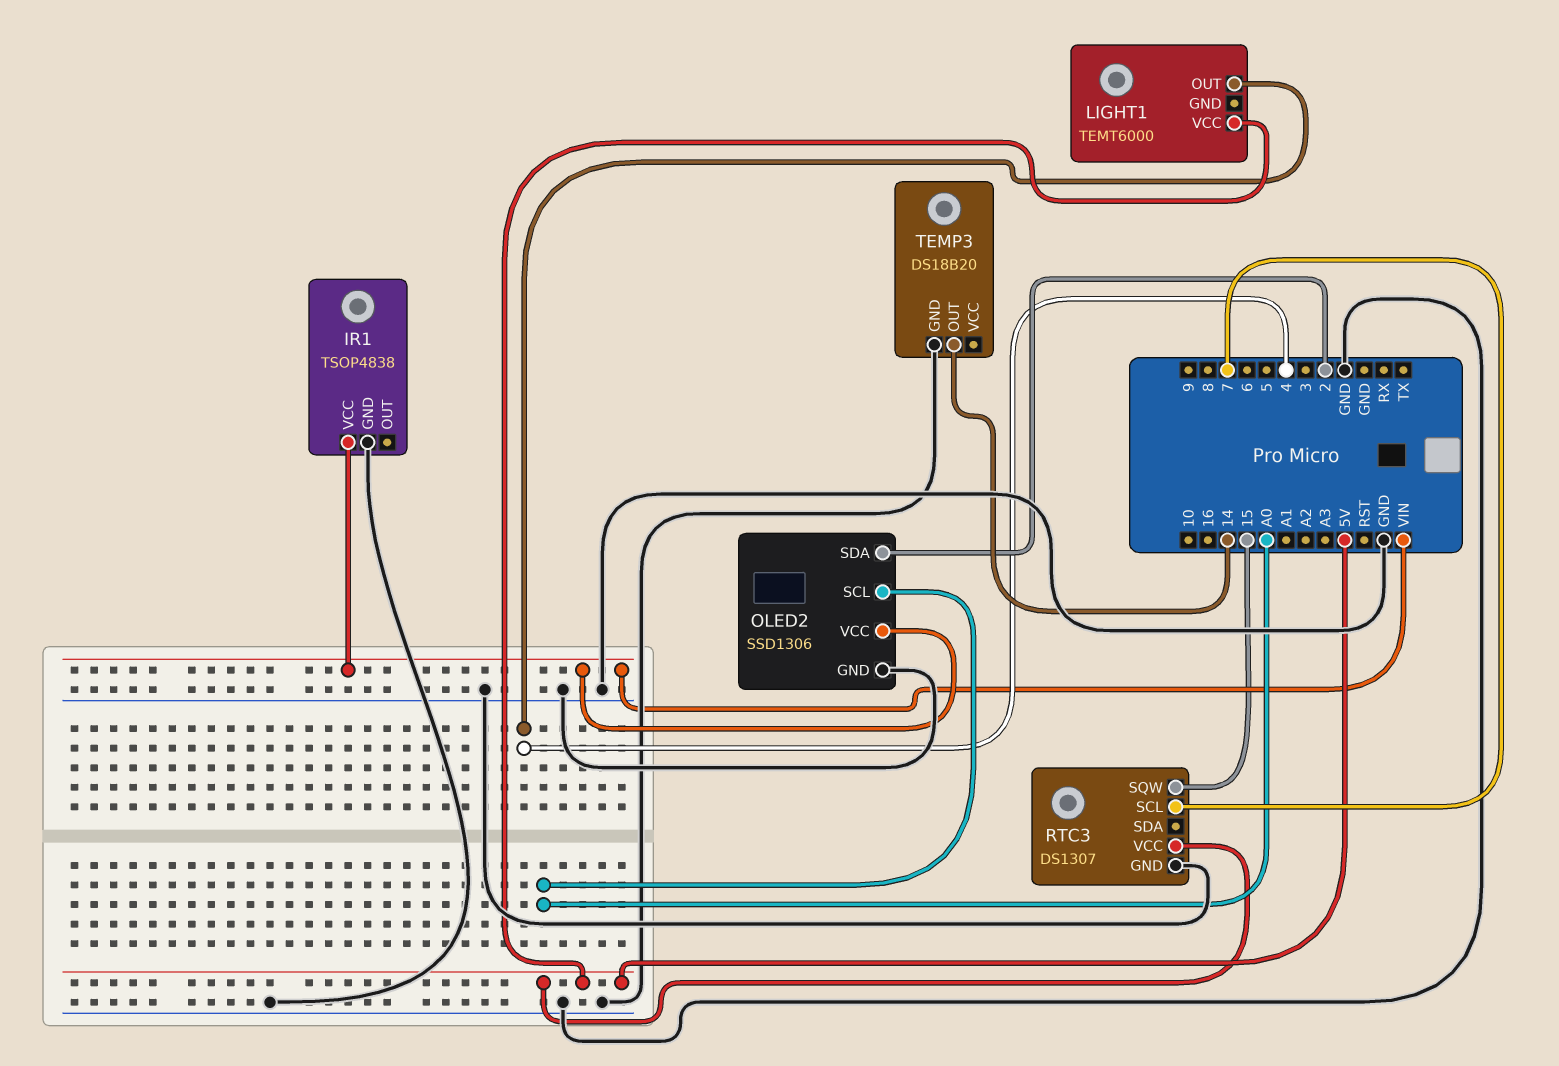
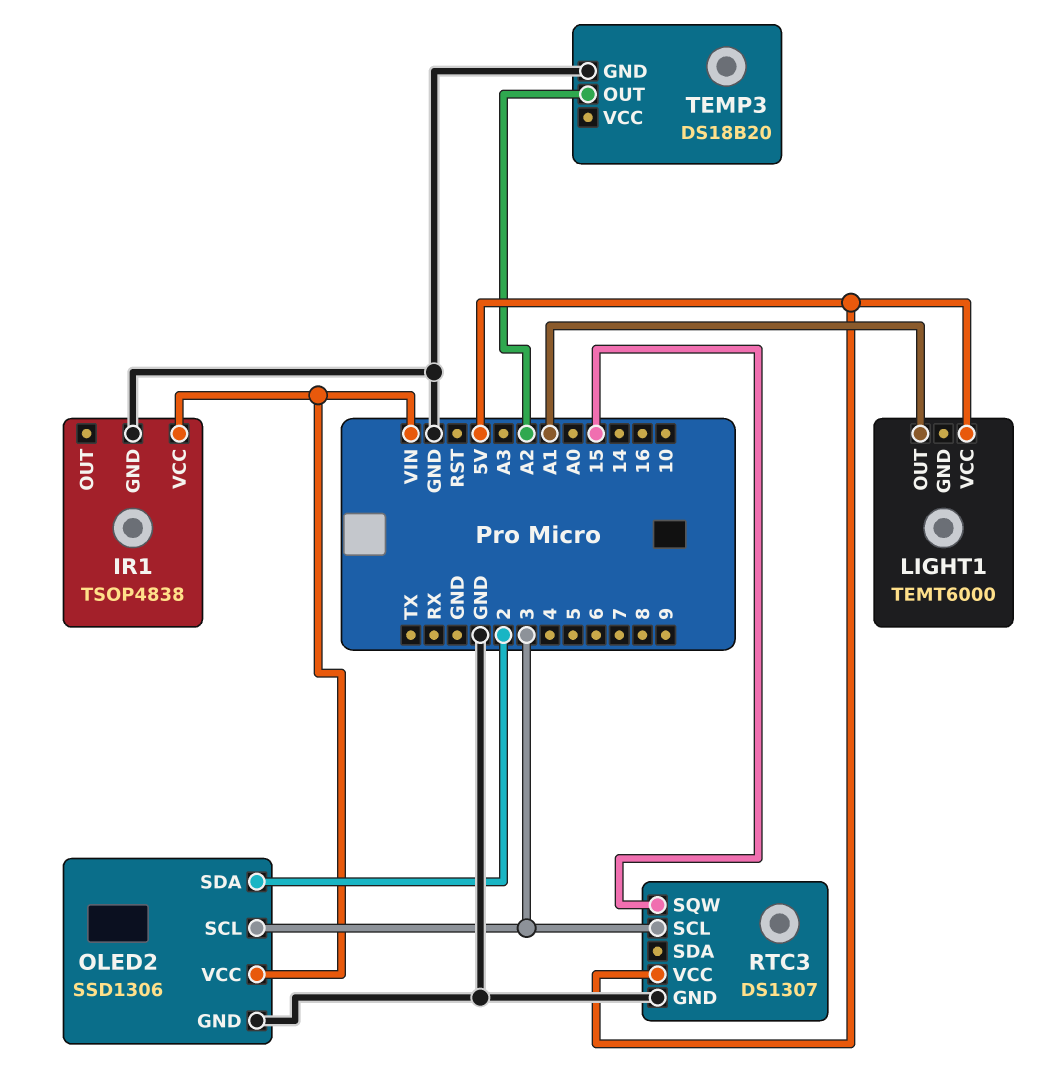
LIGHT1 pin OUT: 4 -> A1
OLED2 pin SCL: A0 -> 3
RTC3 pin SCL: 7 -> 3
TEMP3 pin OUT: 14 -> A2

